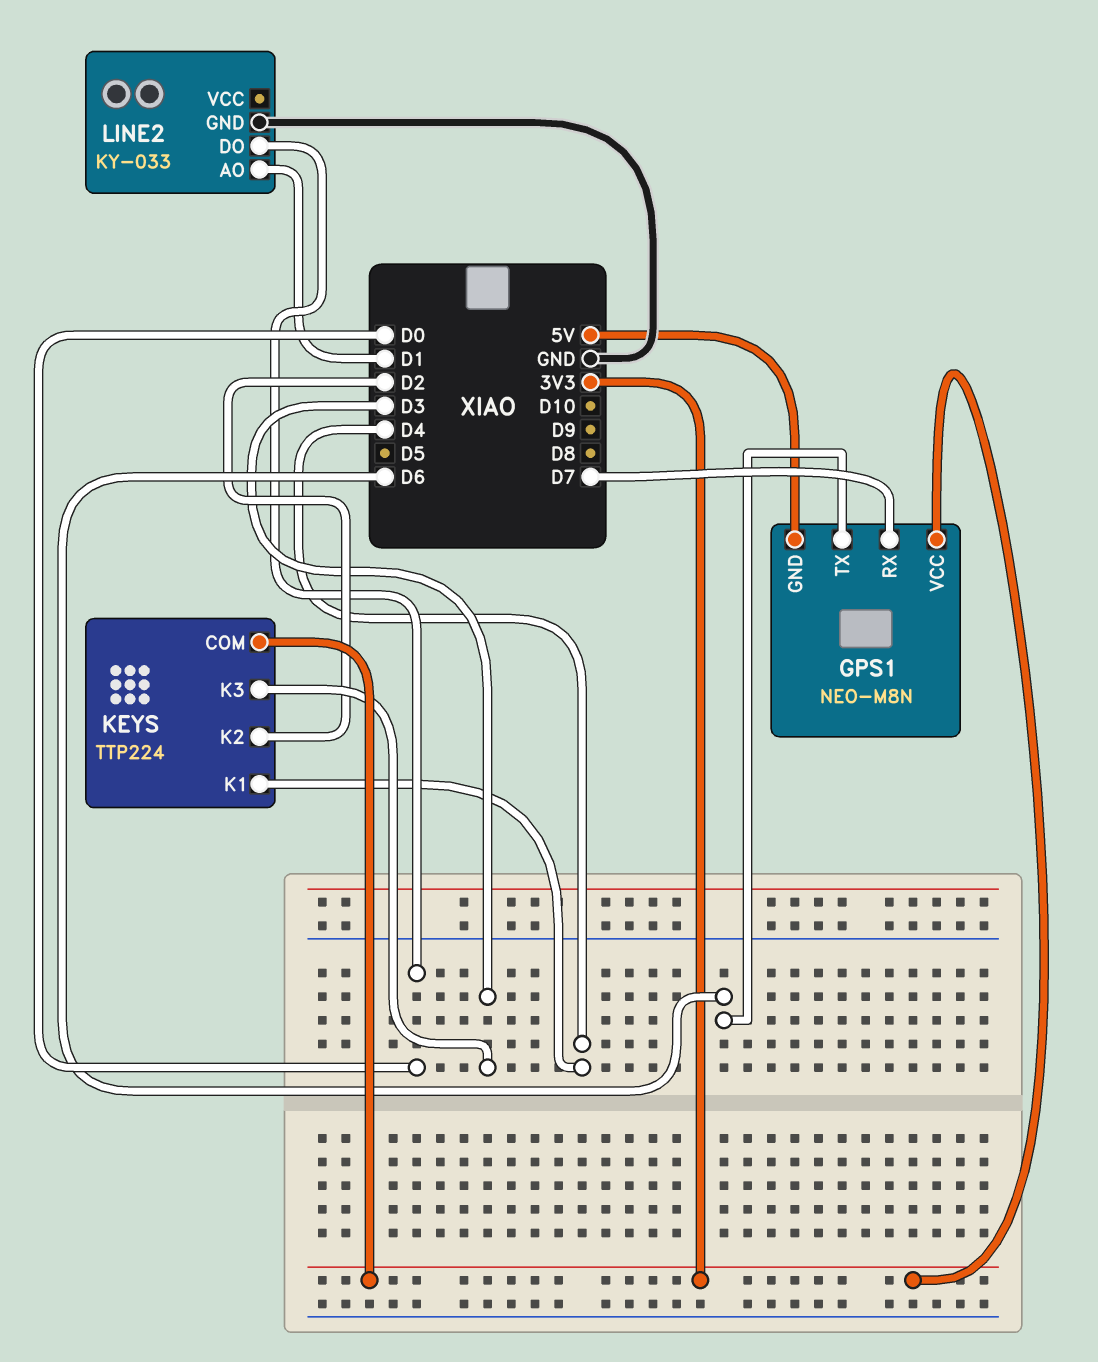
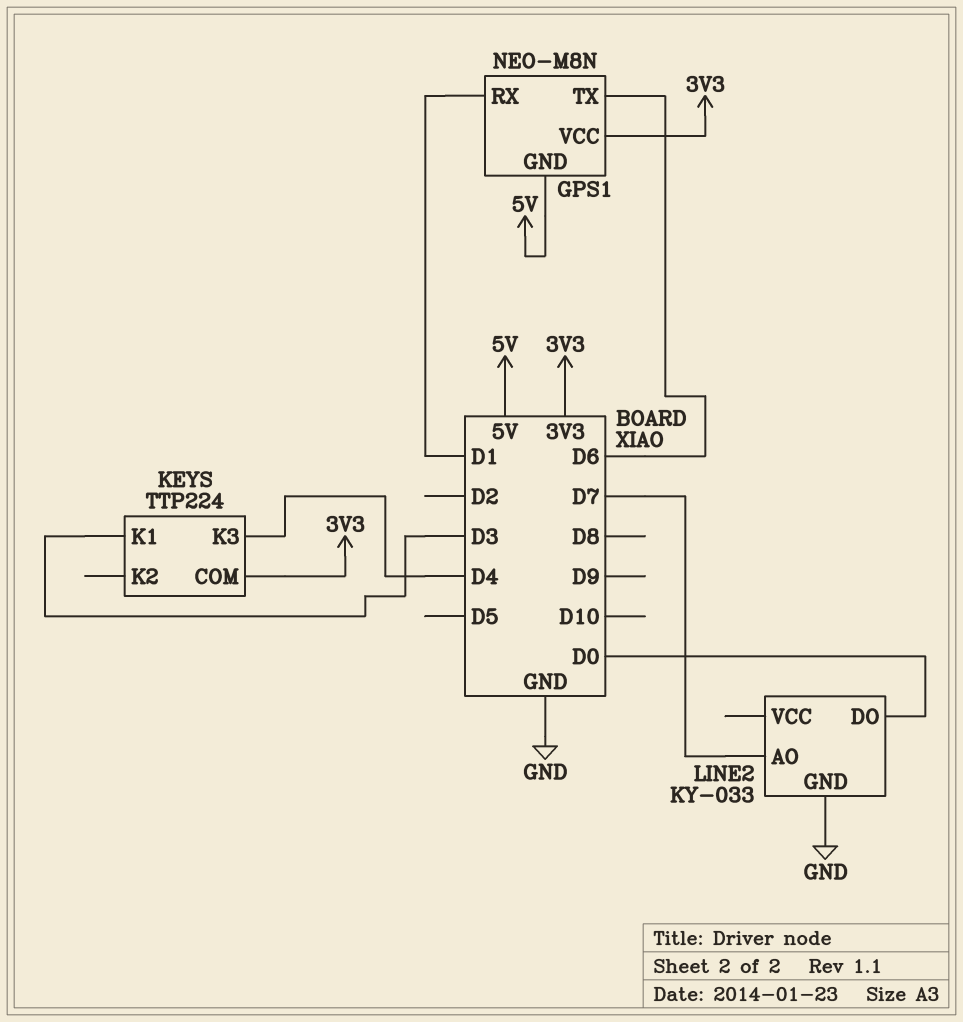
GPS1 pin RX: D7 -> D1
KEYS pin K1: D4 -> D3
KEYS pin K2: D2 -> none
KEYS pin K3: D3 -> D4
LINE2 pin AO: D1 -> D7

